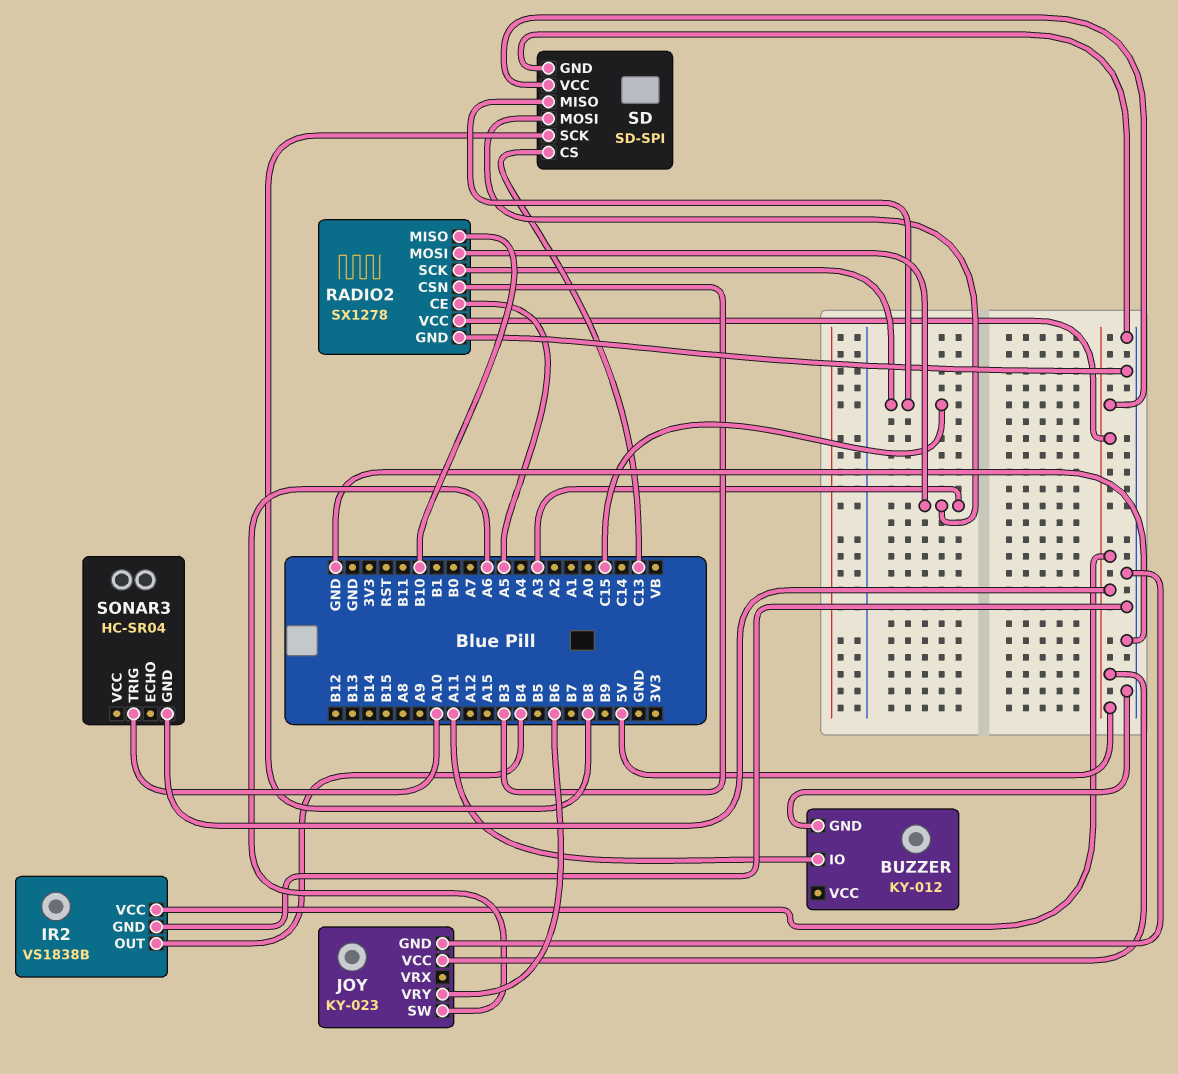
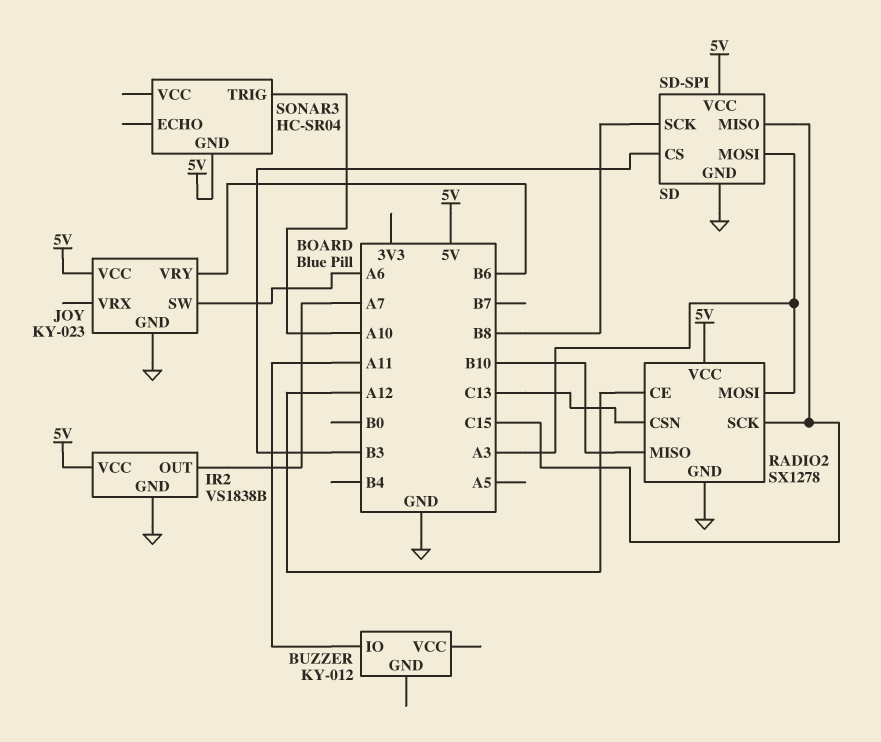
BUZZER pin GND: GND -> none
IR2 pin OUT: B4 -> A7
RADIO2 pin CE: A5 -> A12
RADIO2 pin CSN: B3 -> C13
SD pin CS: C13 -> B3

